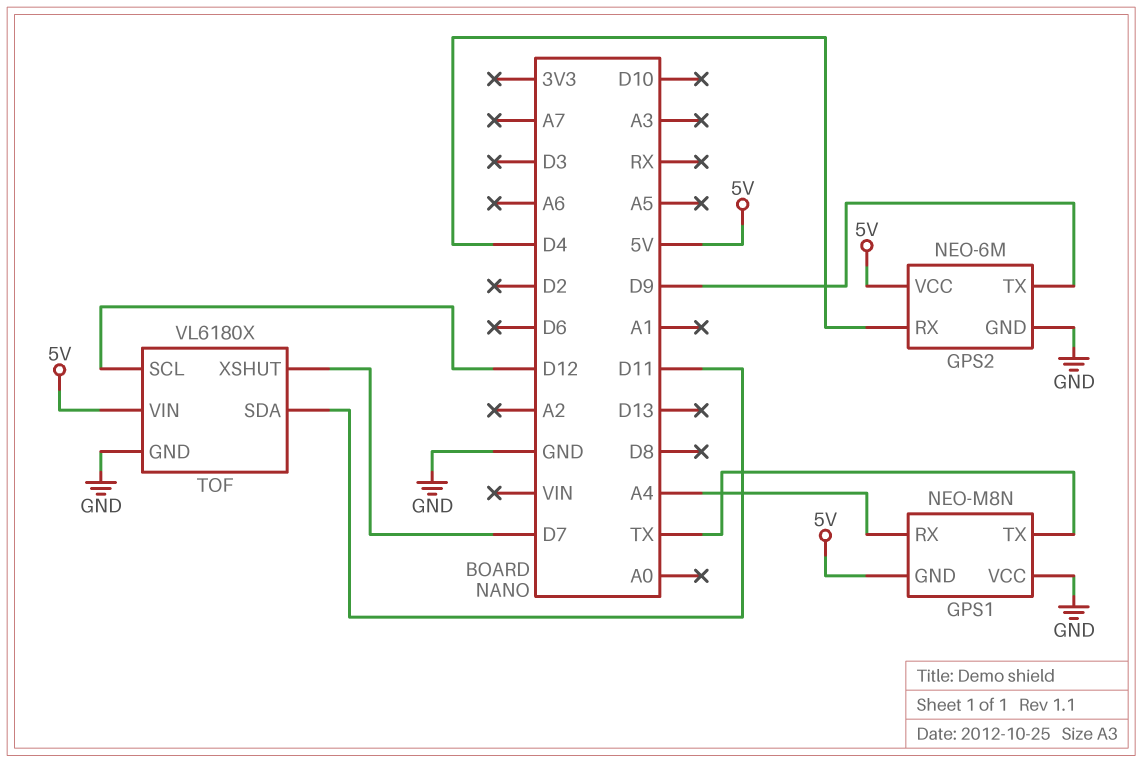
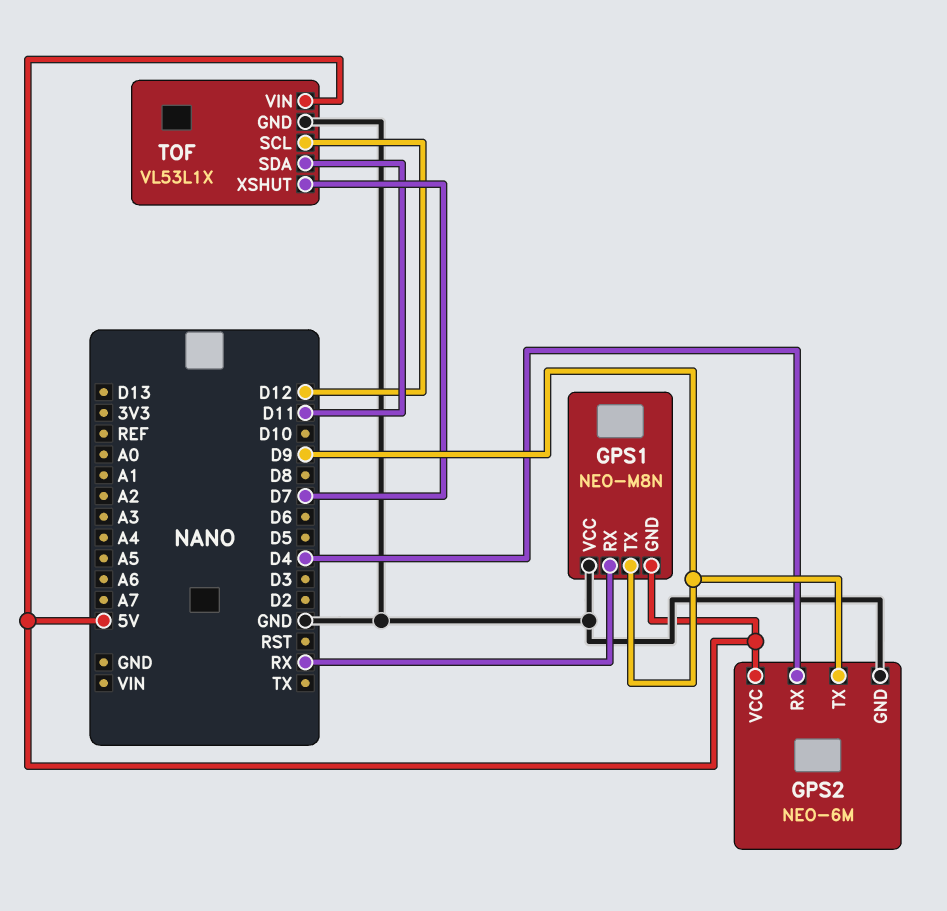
GPS1 pin RX: A4 -> RX
GPS1 pin TX: TX -> D9
TOF: VL6180X -> VL53L1X

